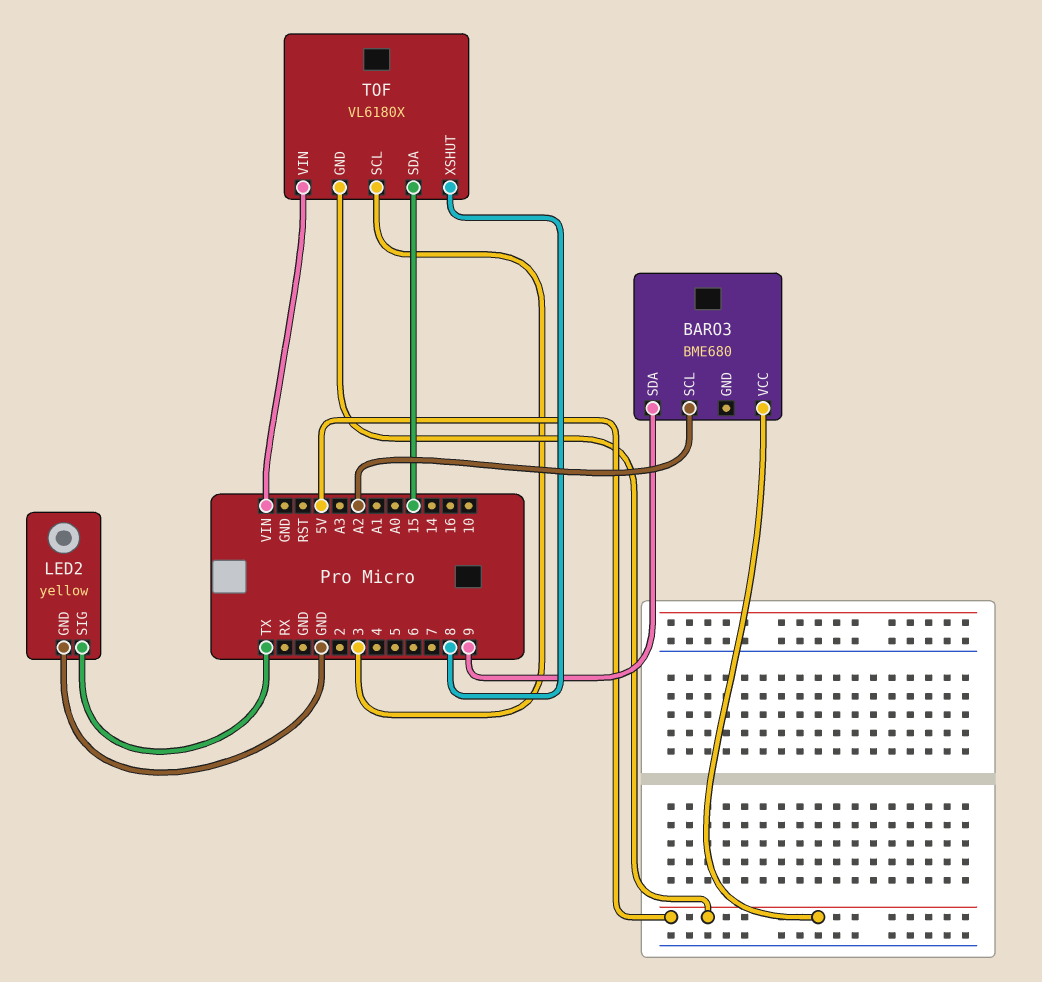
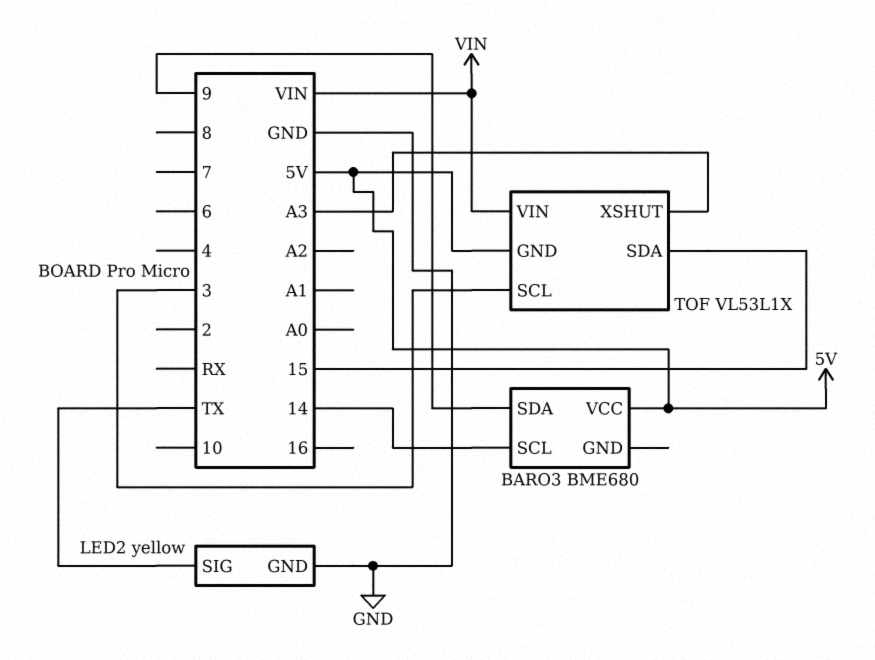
BARO3 pin SCL: A2 -> 14
TOF: VL6180X -> VL53L1X
TOF pin XSHUT: 8 -> A3

